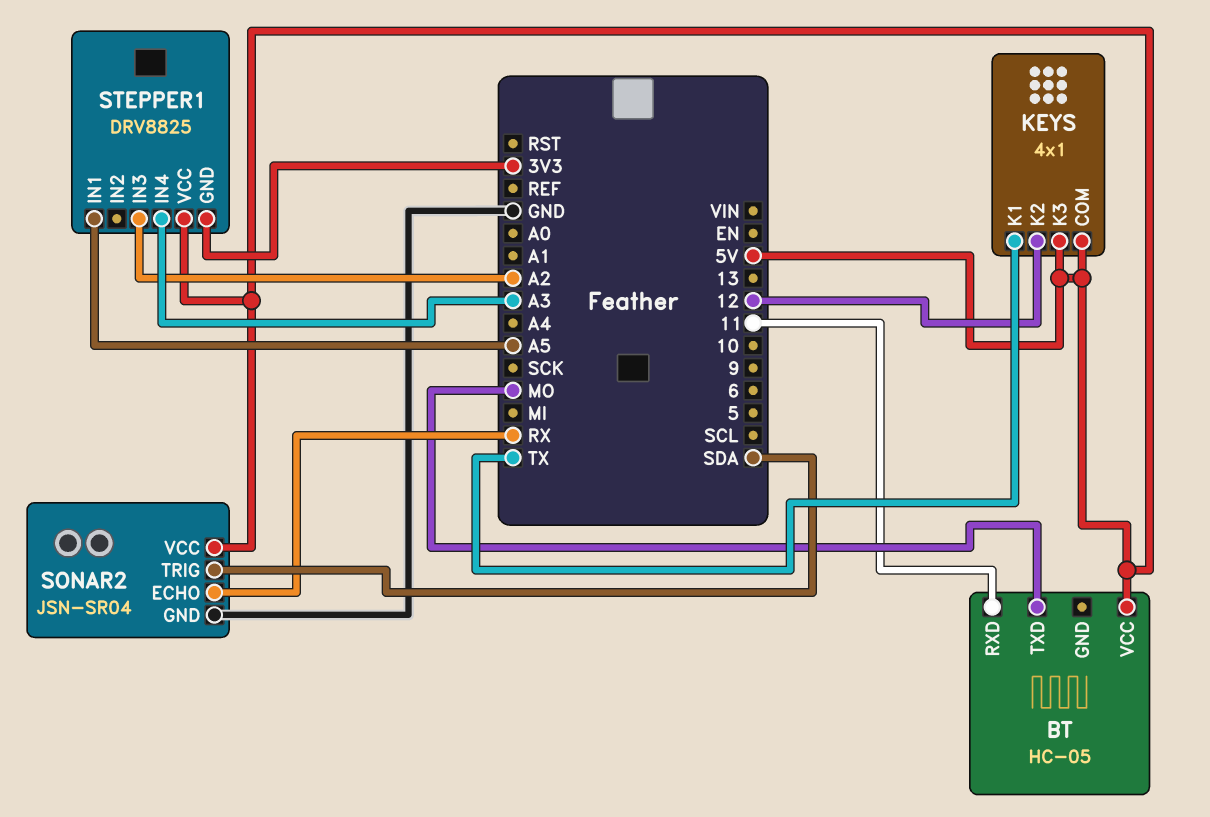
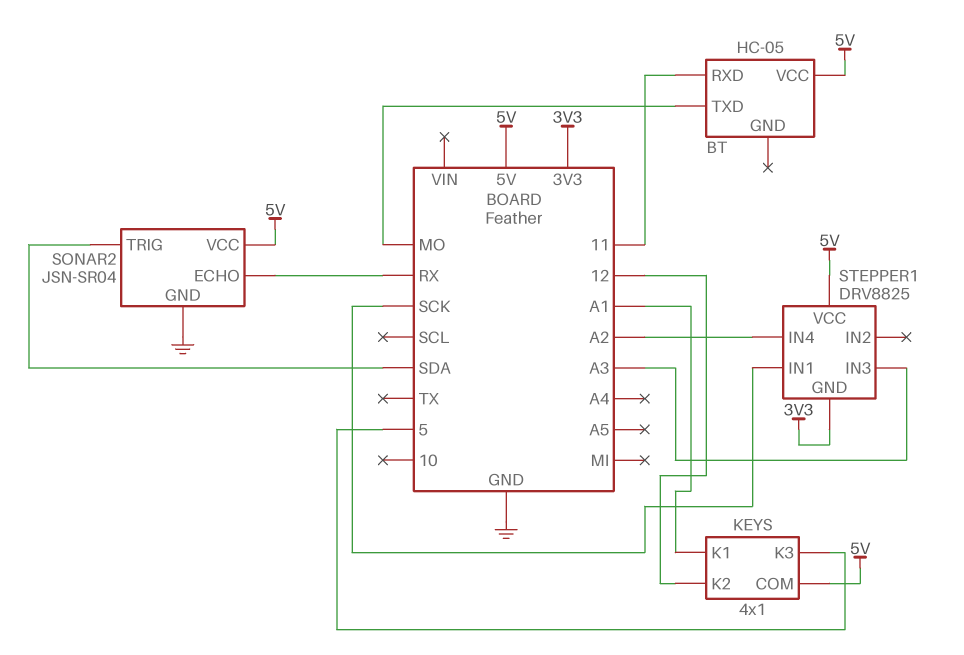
KEYS pin K1: TX -> A1
KEYS pin K3: 5V -> 5
STEPPER1 pin IN1: A5 -> SCK
STEPPER1 pin IN3: A2 -> A3
STEPPER1 pin IN4: A3 -> A2

